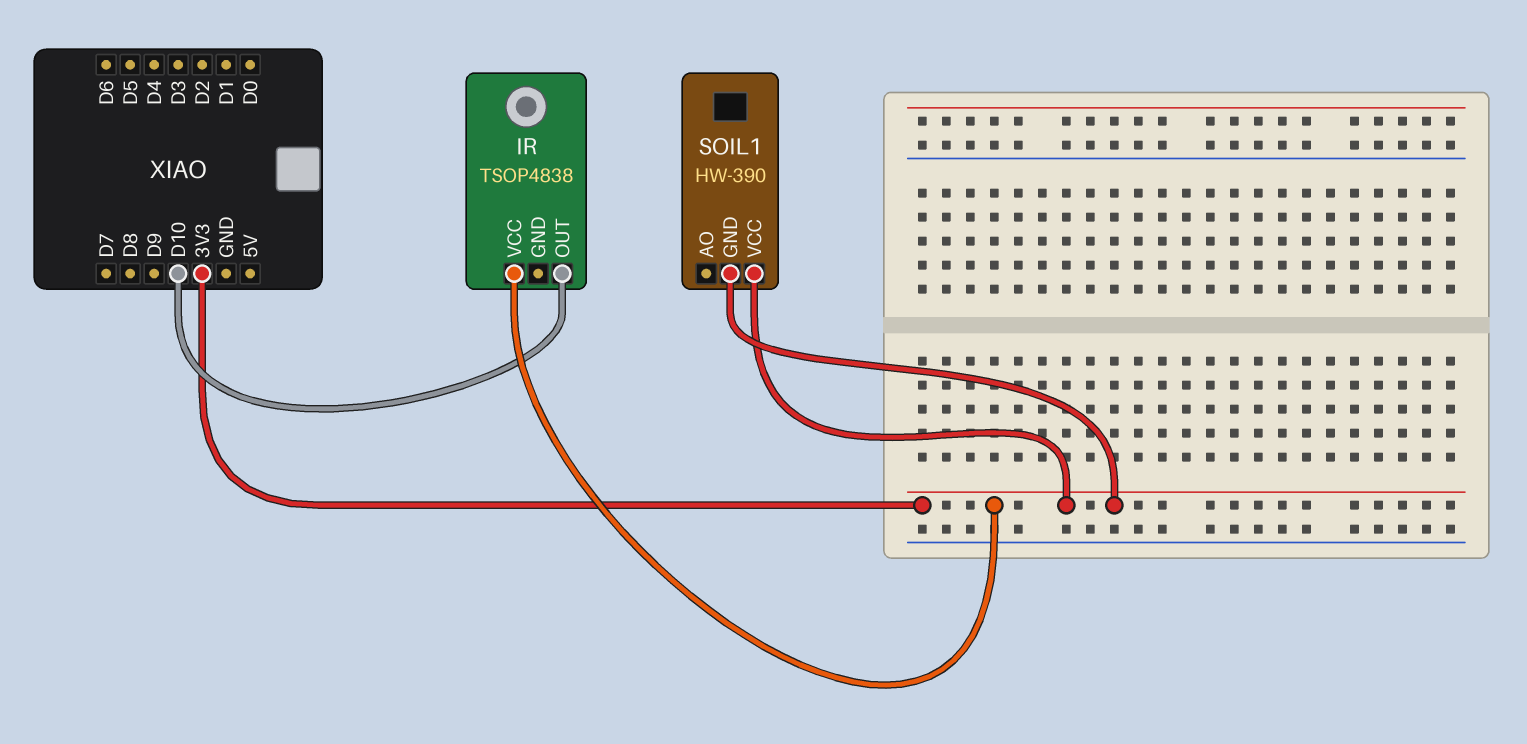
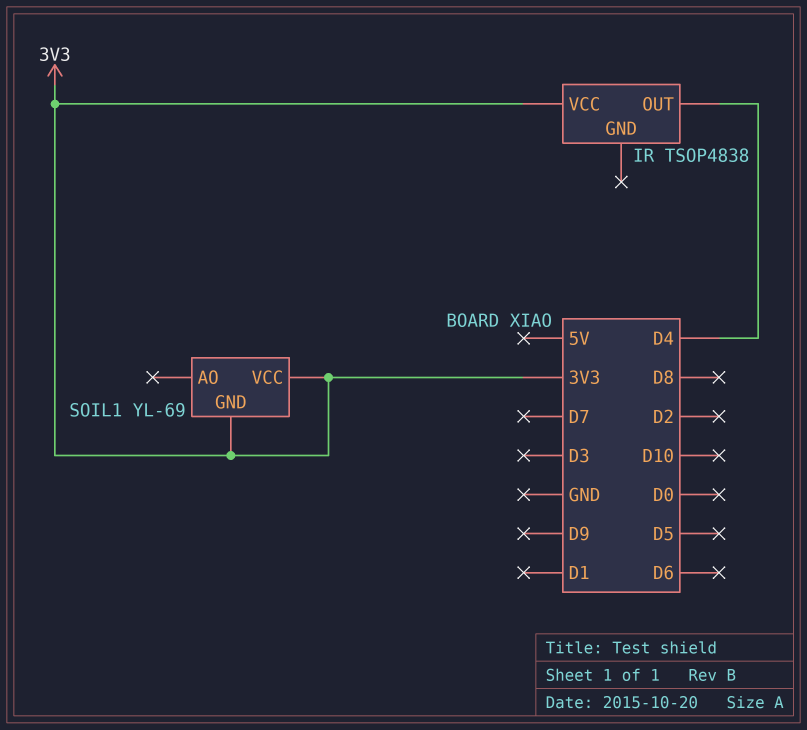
IR pin OUT: D10 -> D4
SOIL1: HW-390 -> YL-69

